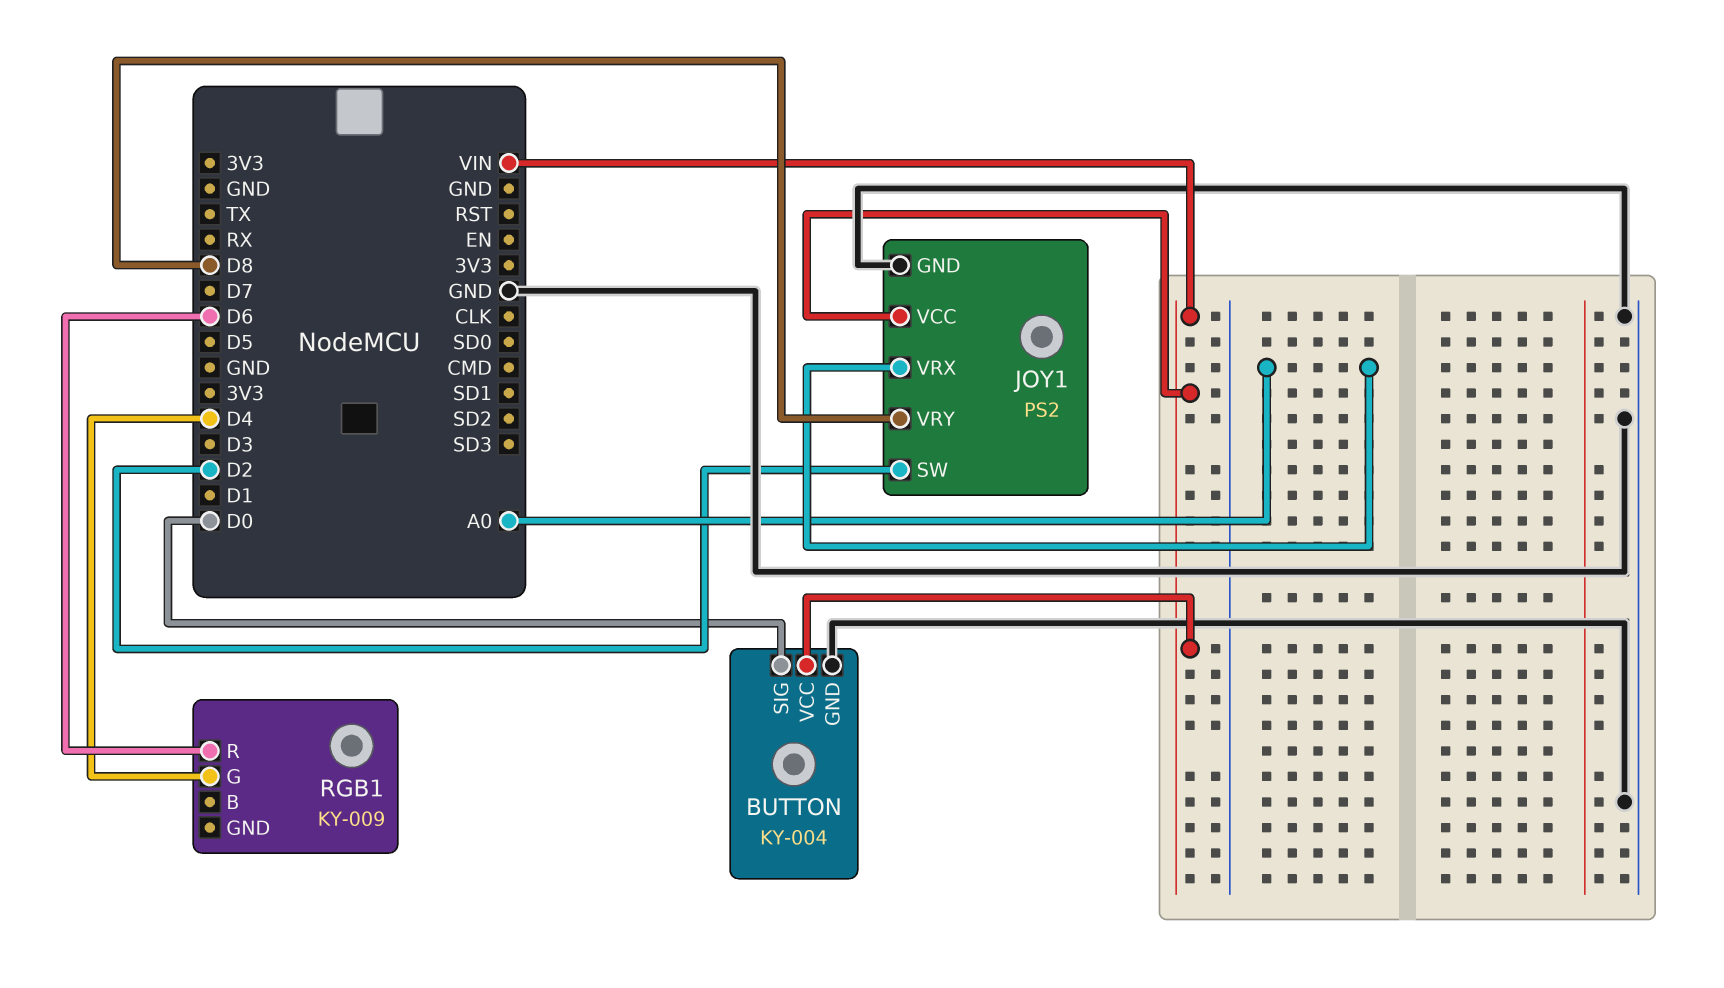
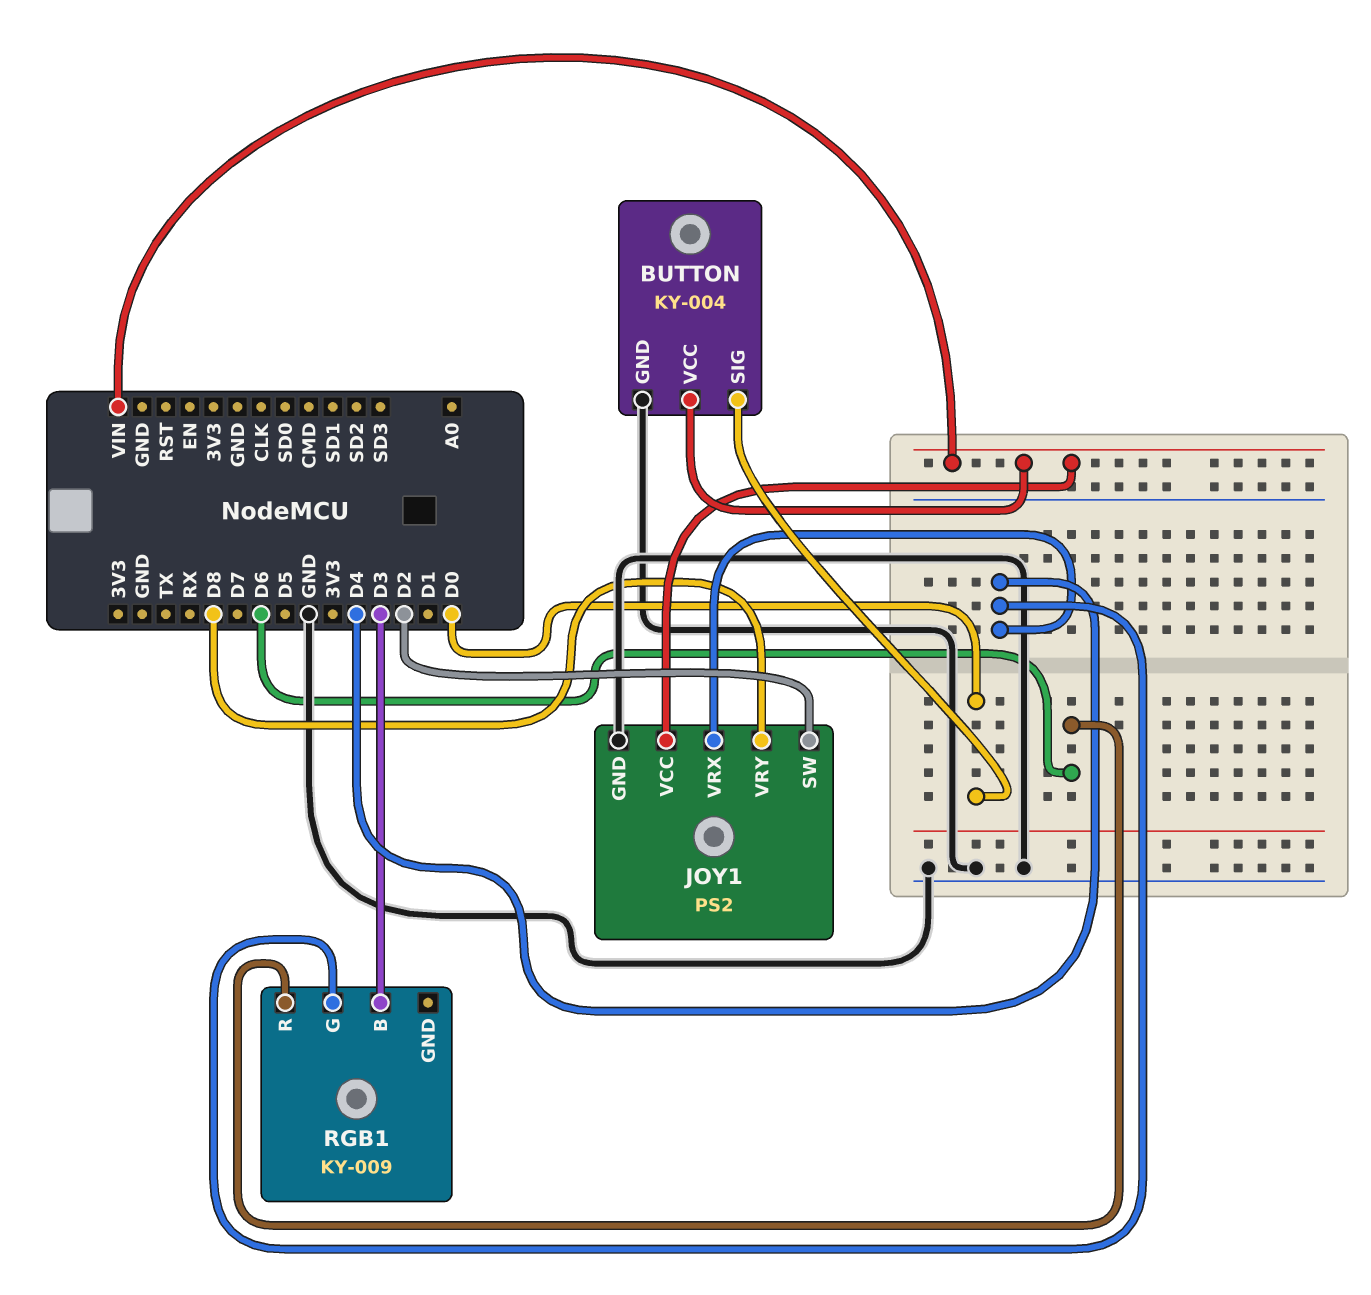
JOY1 pin VRX: A0 -> D4
RGB1 pin B: none -> D3

